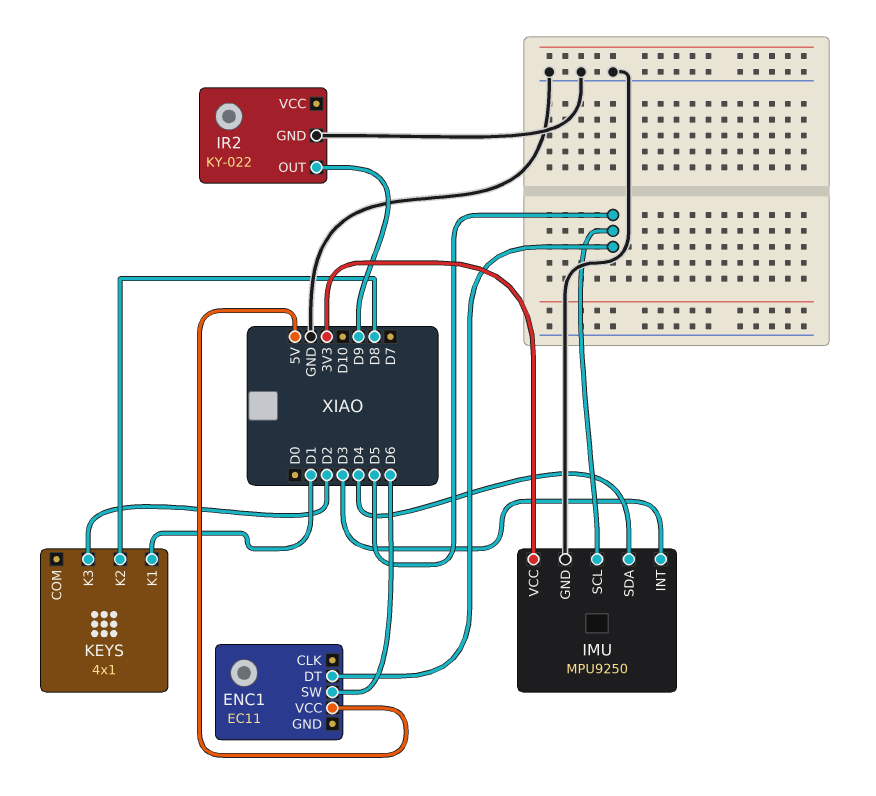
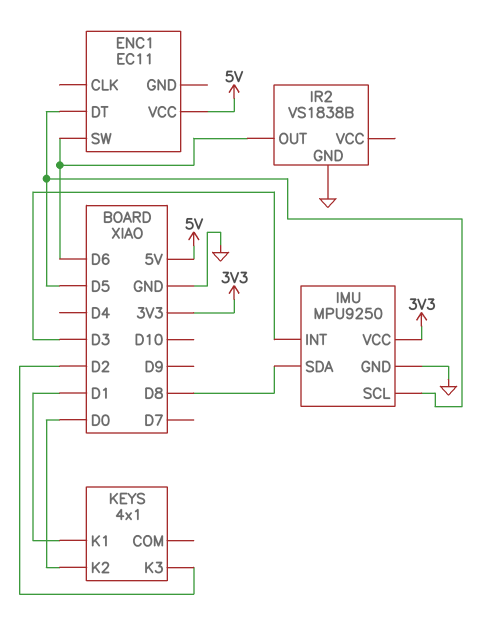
IMU pin SDA: D4 -> D8
IR2: KY-022 -> VS1838B
IR2 pin OUT: D9 -> D6
KEYS pin K2: D8 -> D0

